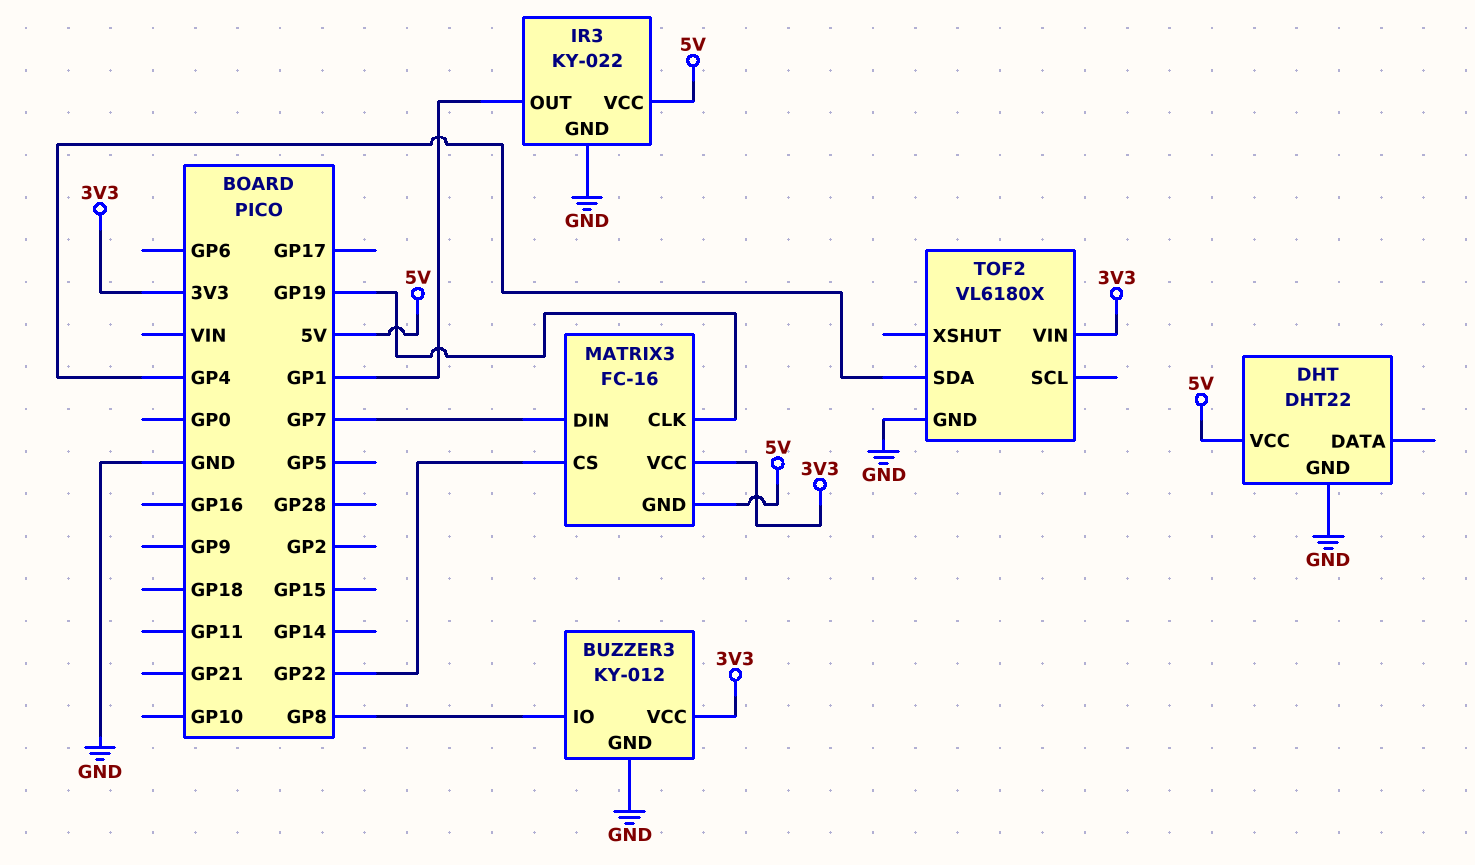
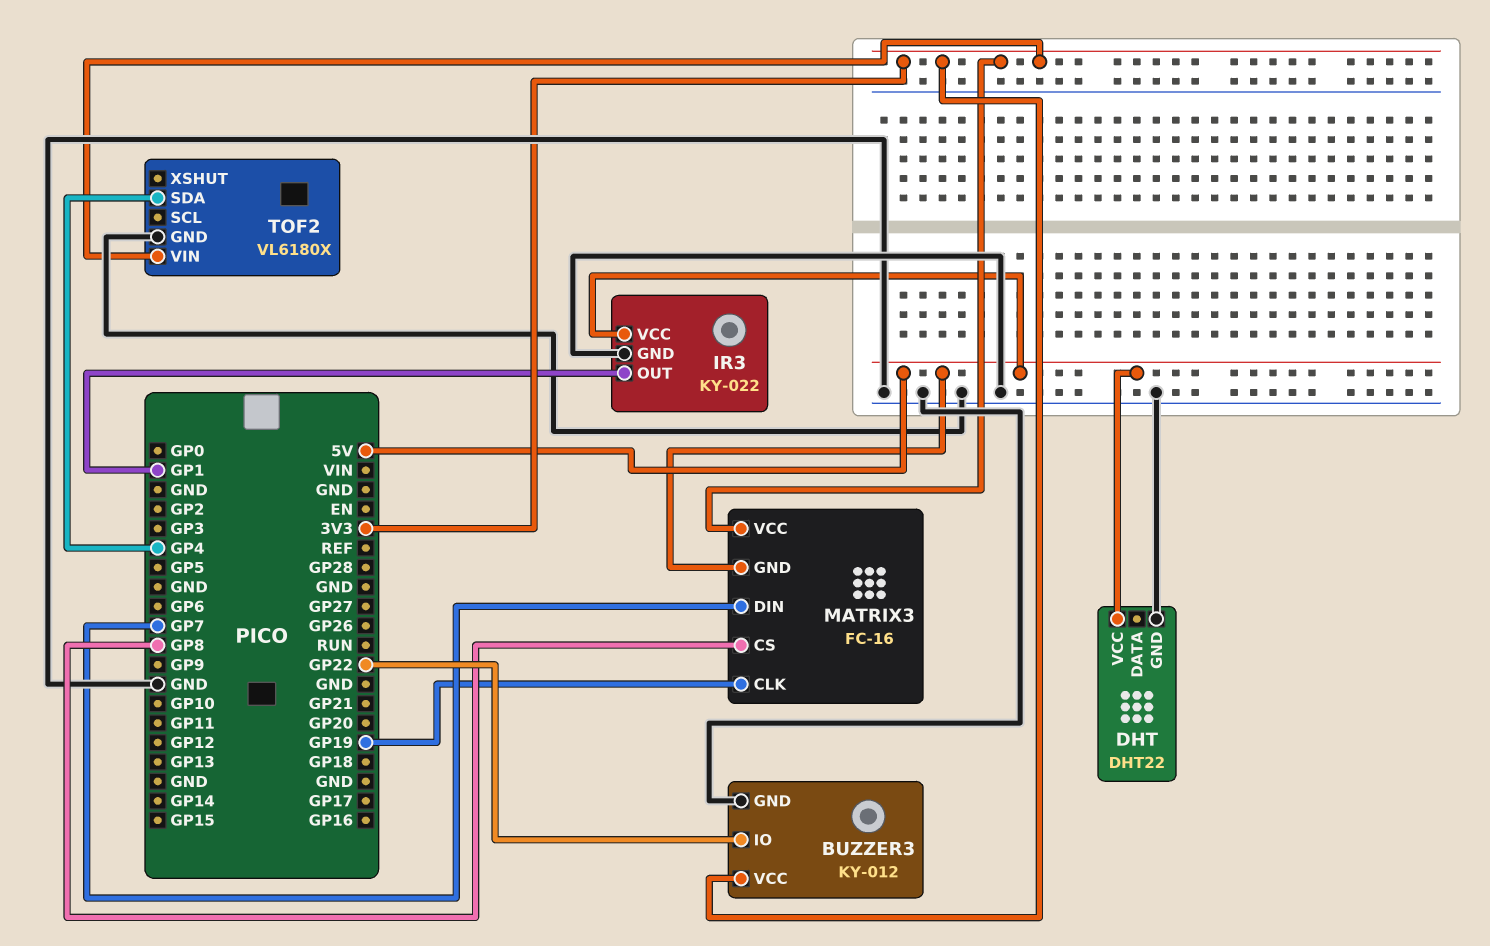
BUZZER3 pin IO: GP8 -> GP22
MATRIX3 pin CS: GP22 -> GP8

